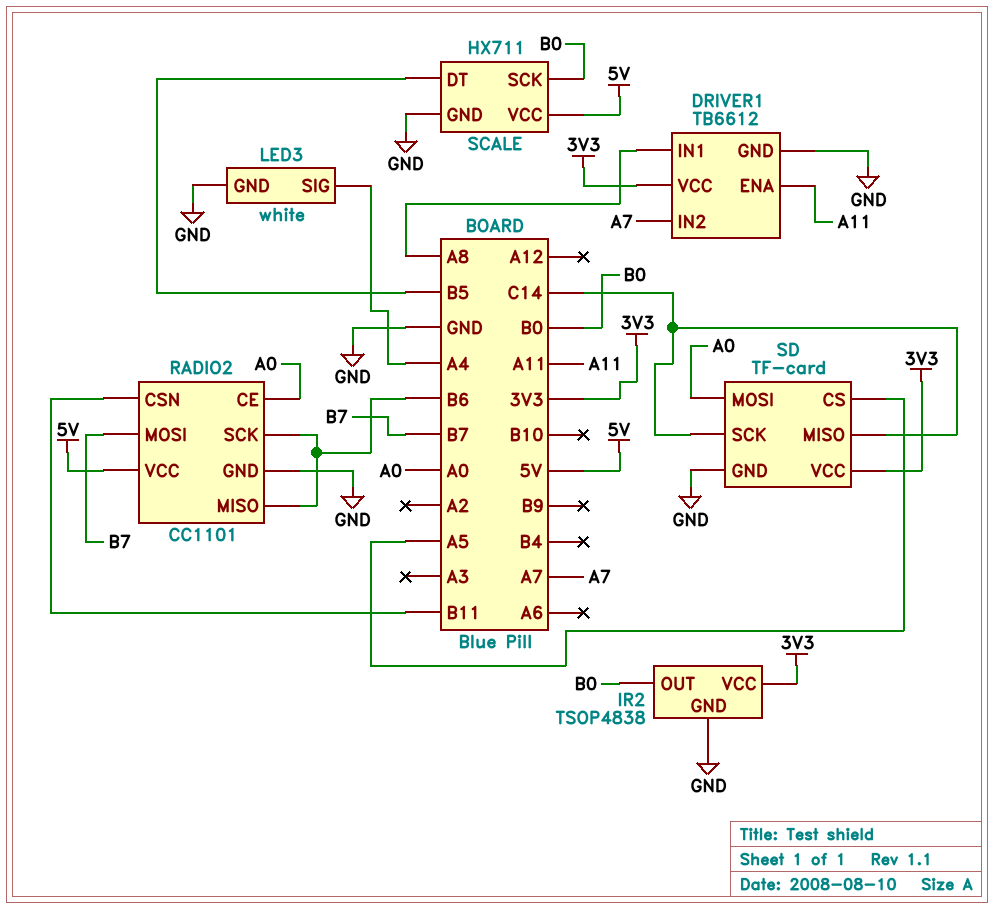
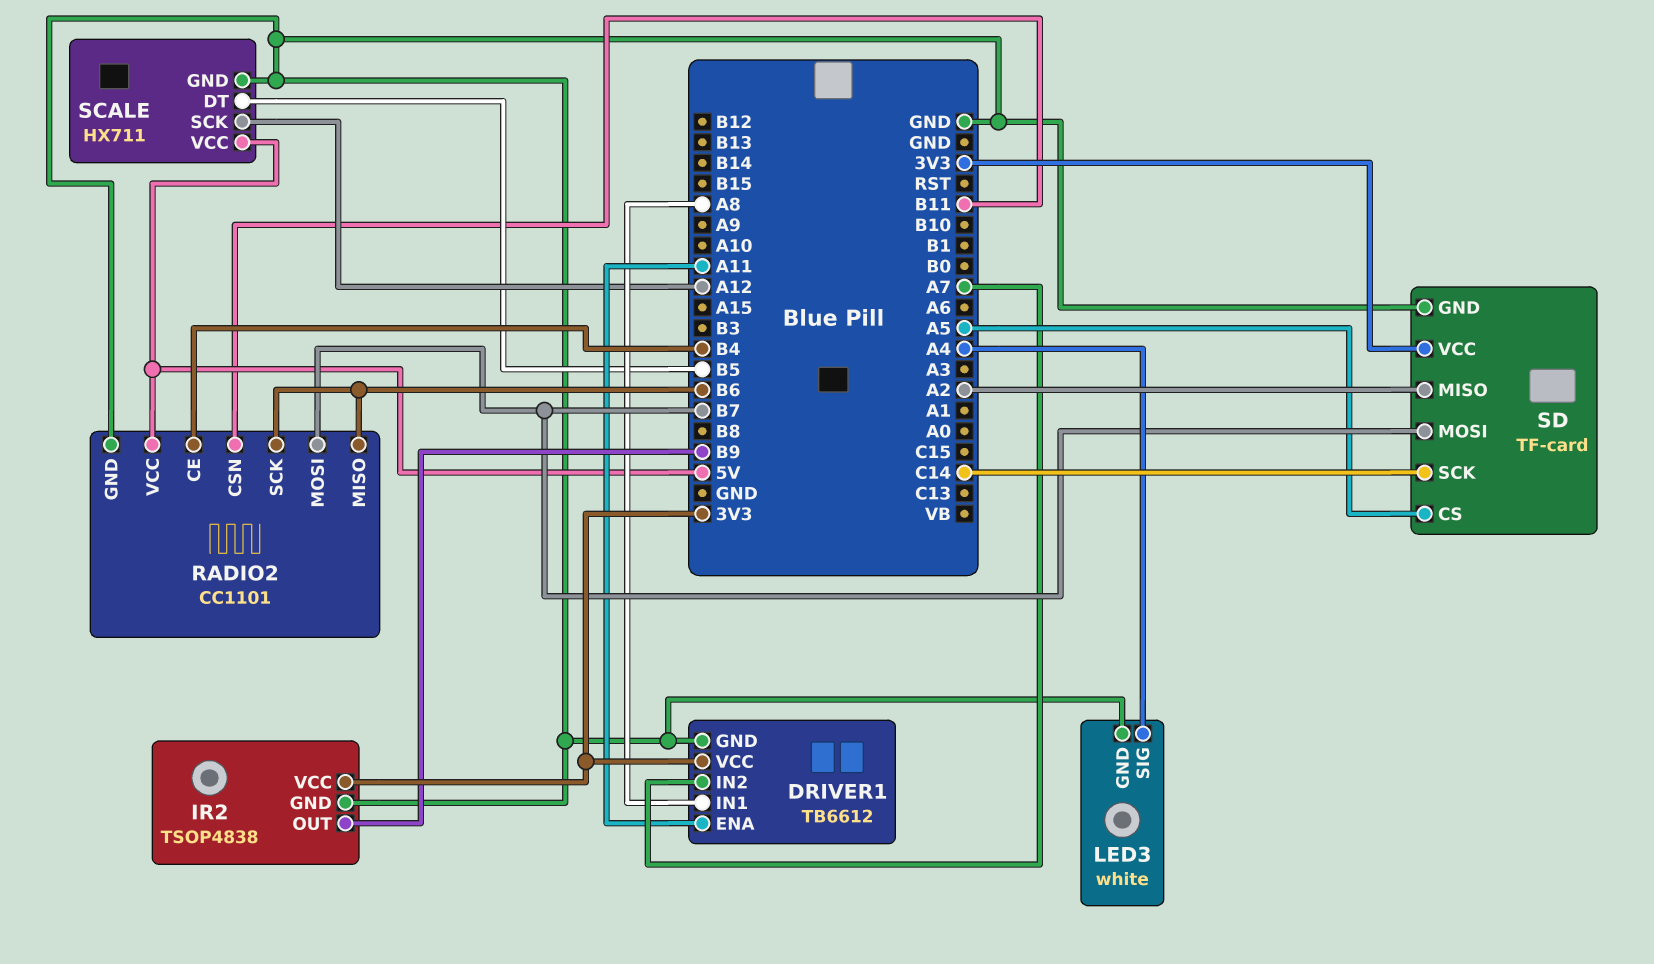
IR2 pin OUT: B0 -> B9
RADIO2 pin CE: A0 -> B4
SCALE pin SCK: B0 -> A12
SD pin MISO: C14 -> A2
SD pin MOSI: A0 -> B7

